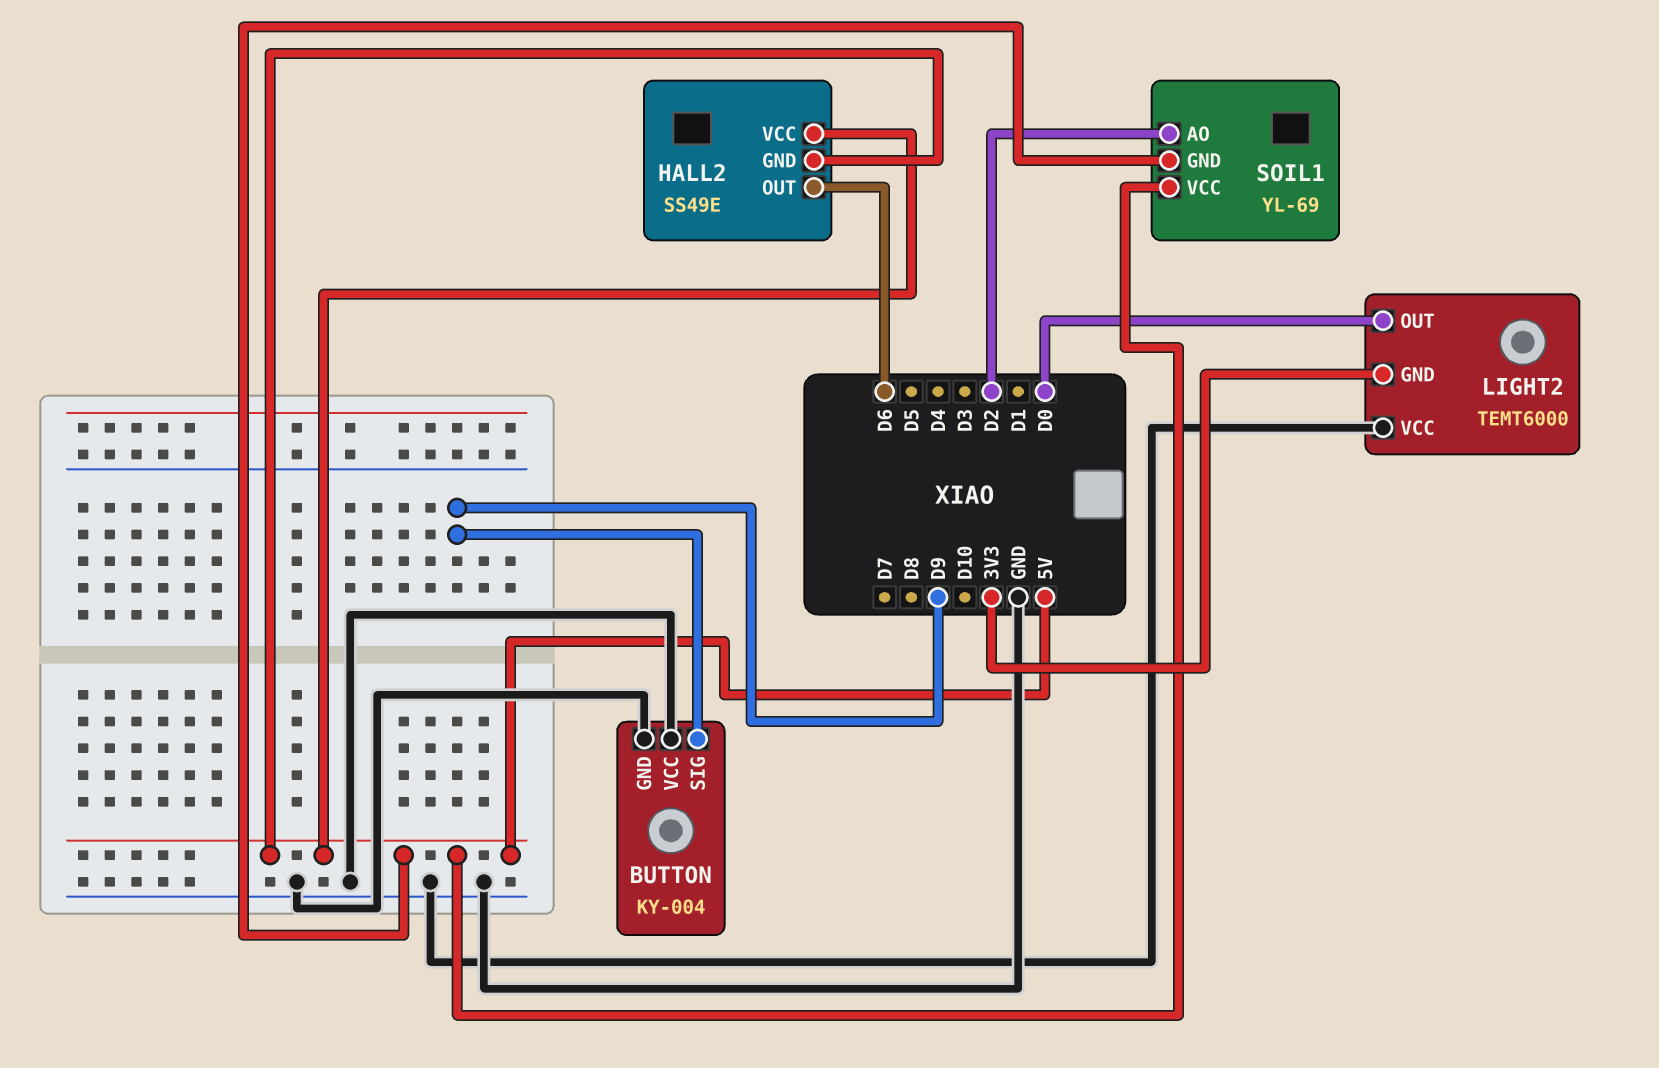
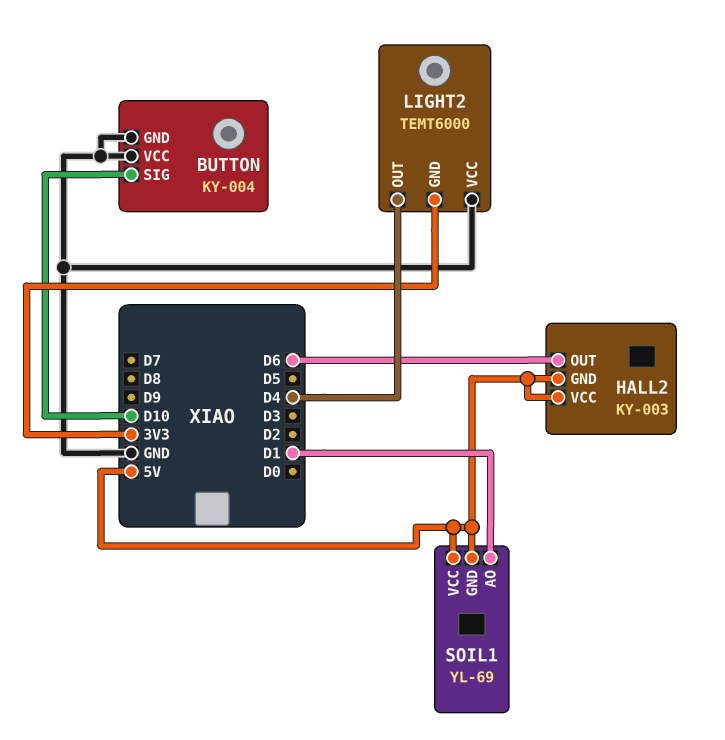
BUTTON pin SIG: D9 -> D10
HALL2: SS49E -> KY-003
LIGHT2 pin OUT: D0 -> D4
SOIL1 pin AO: D2 -> D1

